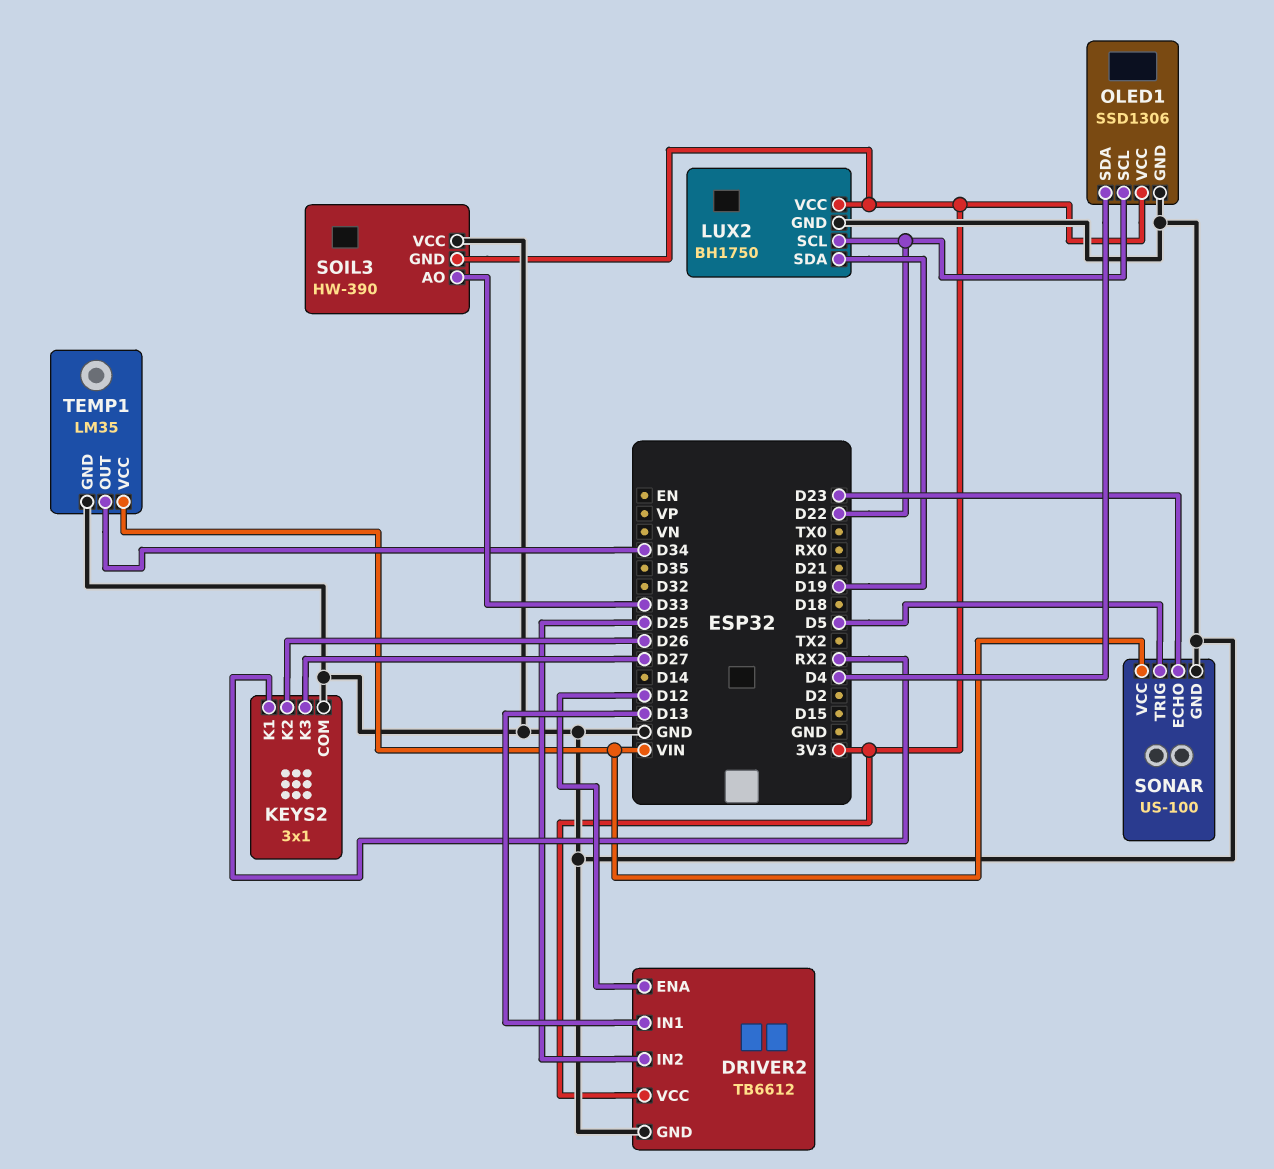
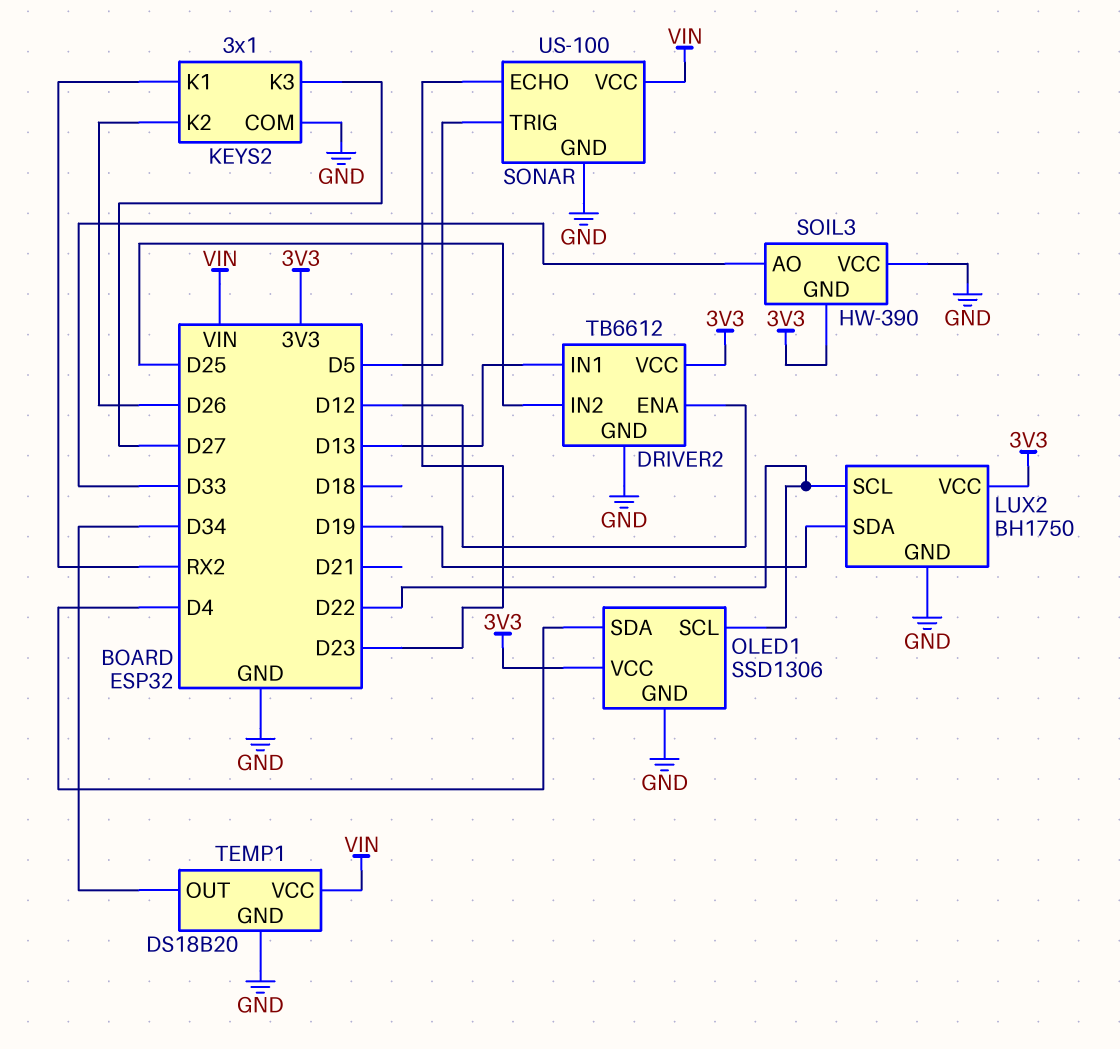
TEMP1: LM35 -> DS18B20

